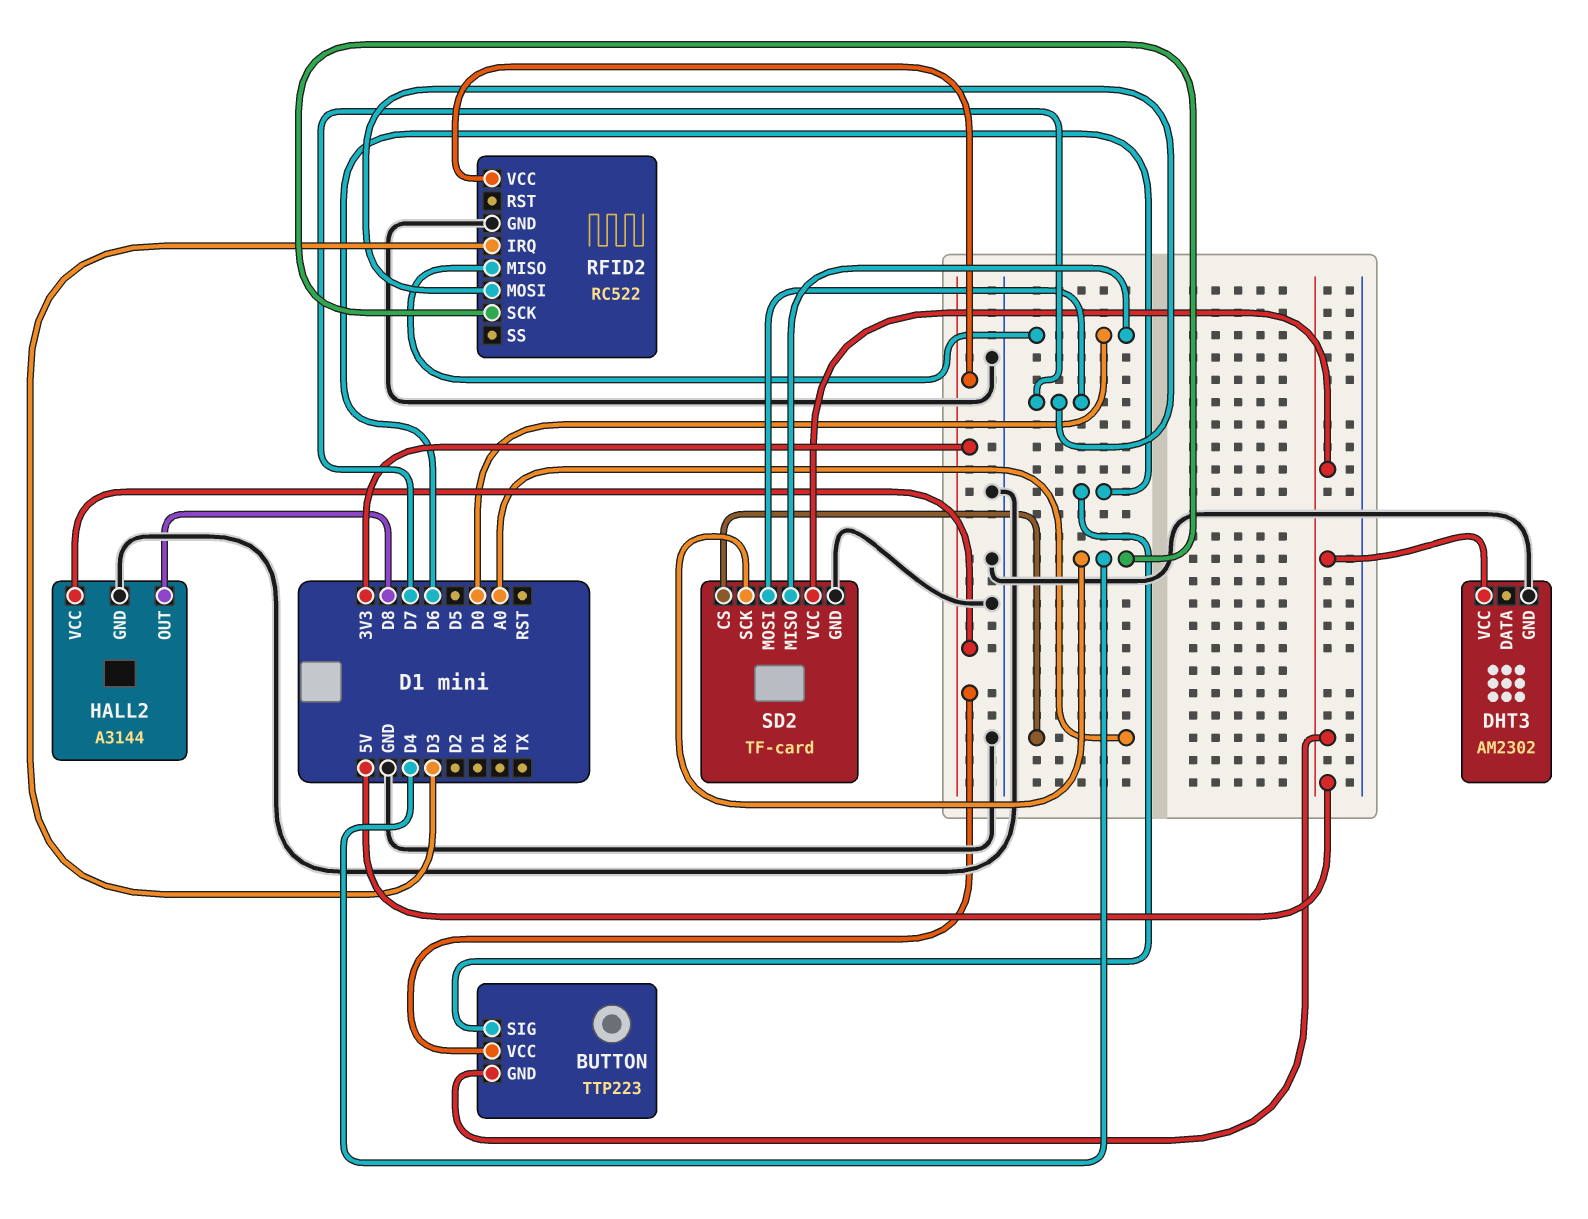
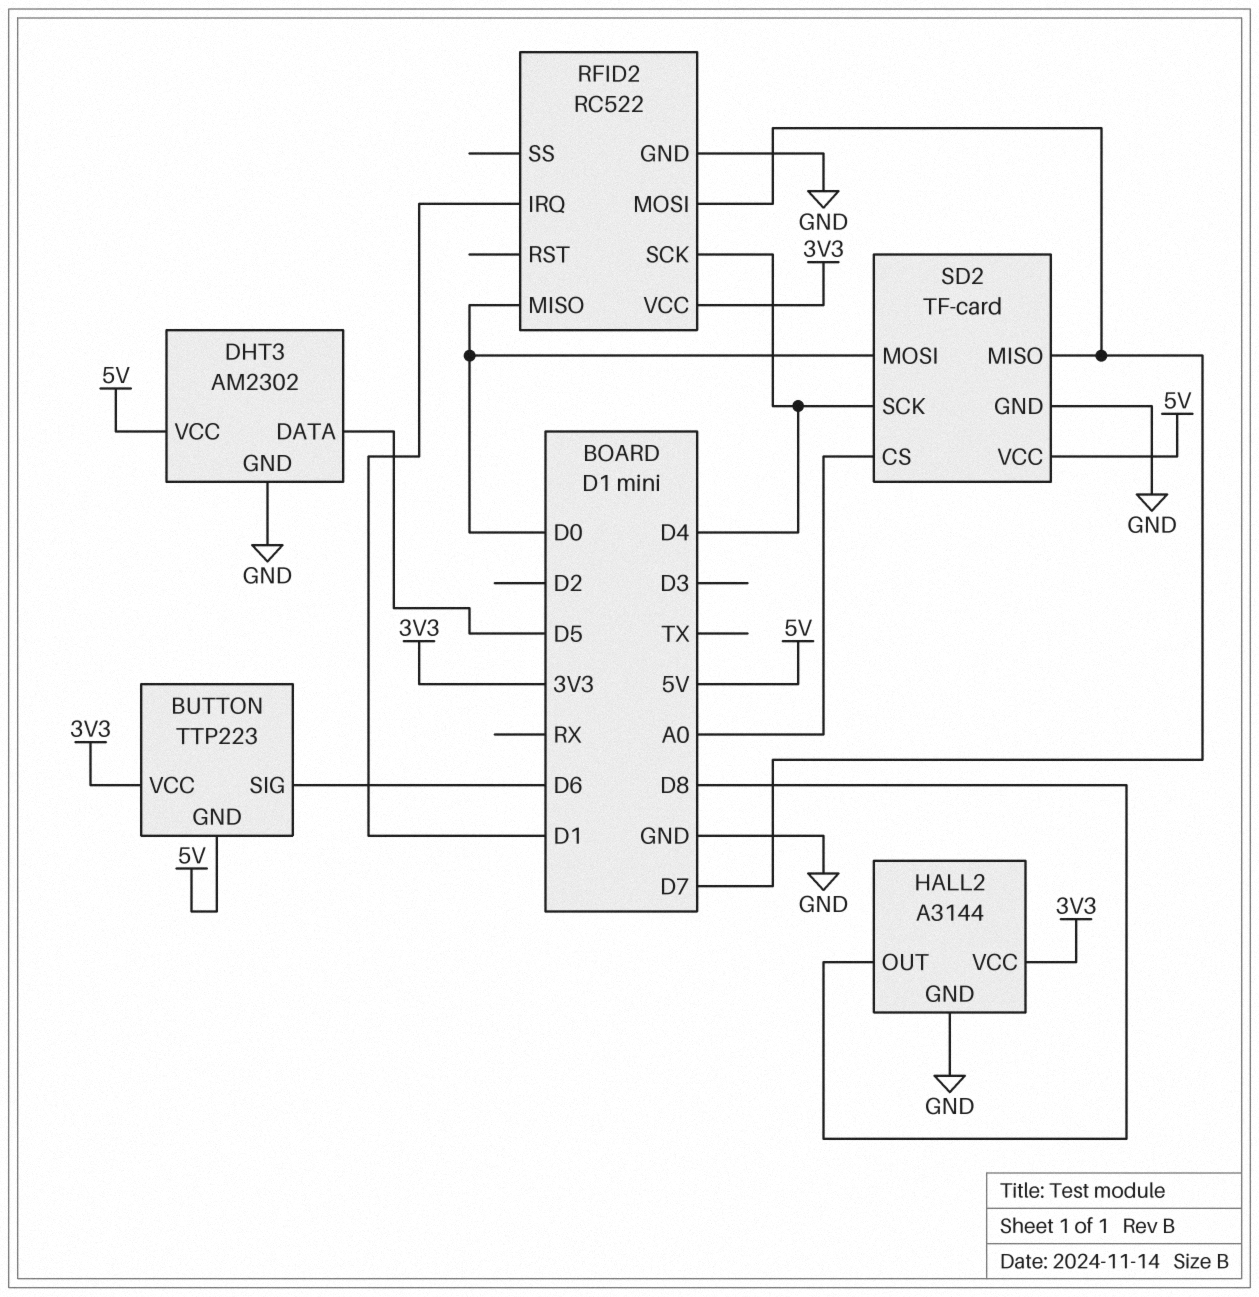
DHT3 pin DATA: none -> D5
RFID2 pin IRQ: D3 -> D1
SD2 pin MISO: D0 -> D7
SD2 pin MOSI: D7 -> D0

